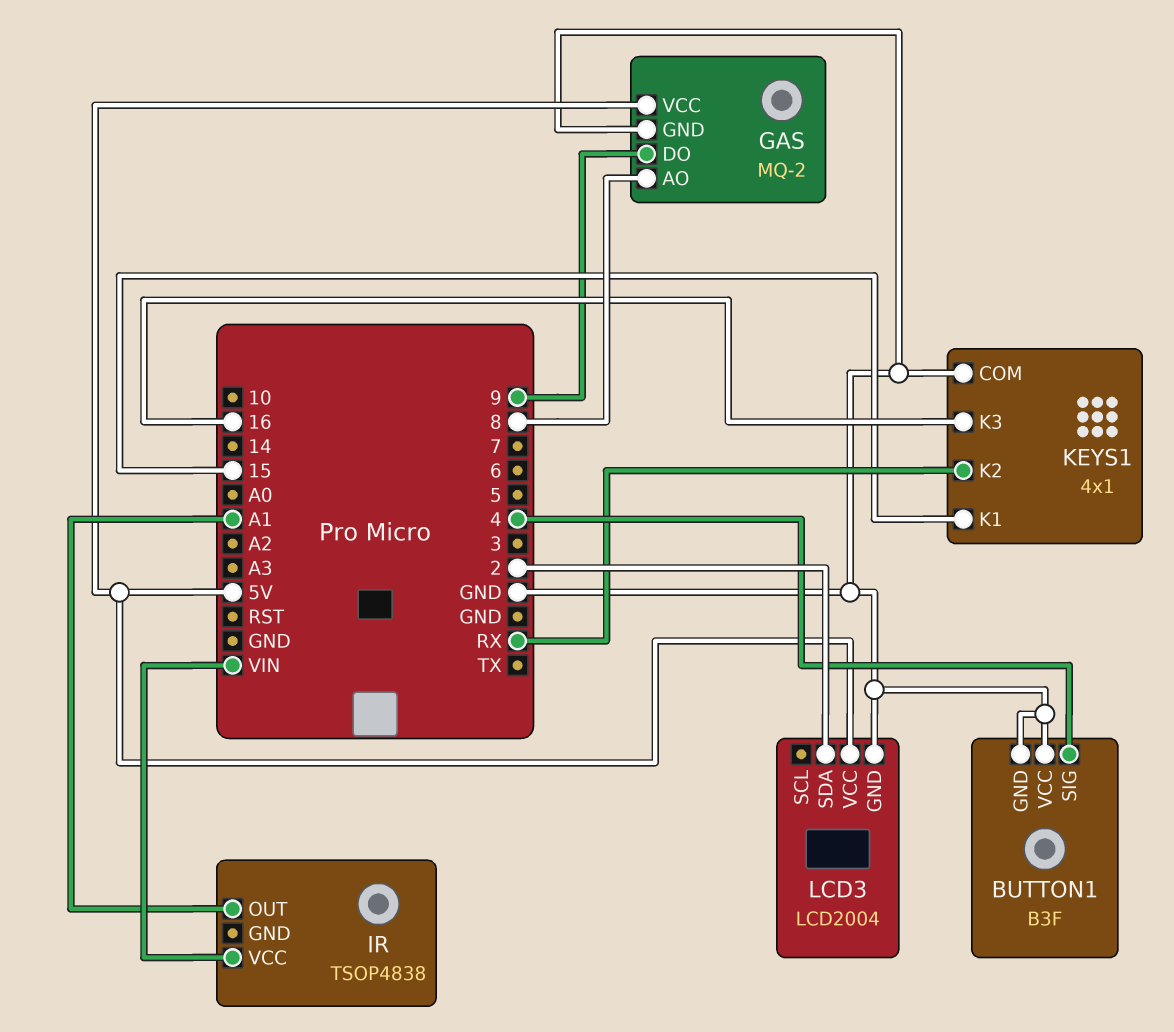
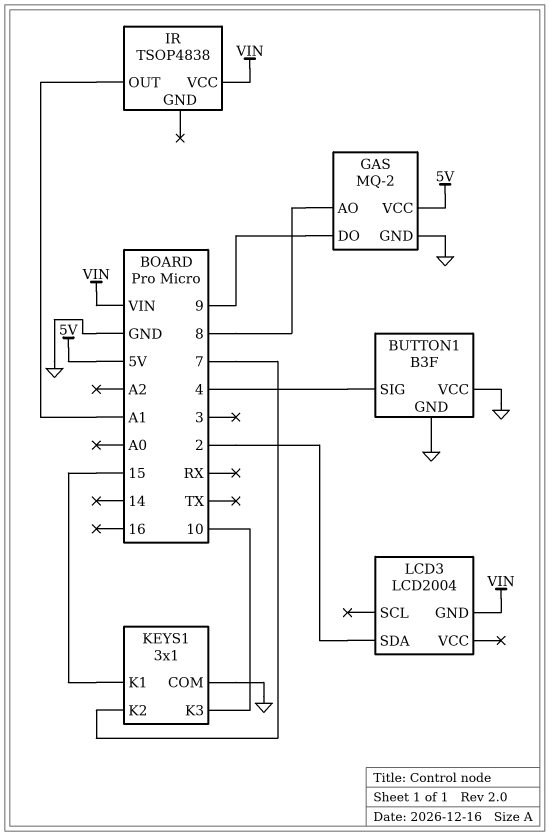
KEYS1: 4x1 -> 3x1
KEYS1 pin K2: RX -> 7
KEYS1 pin K3: 16 -> 10
LCD3 pin GND: GND -> VIN
LCD3 pin VCC: 5V -> none

